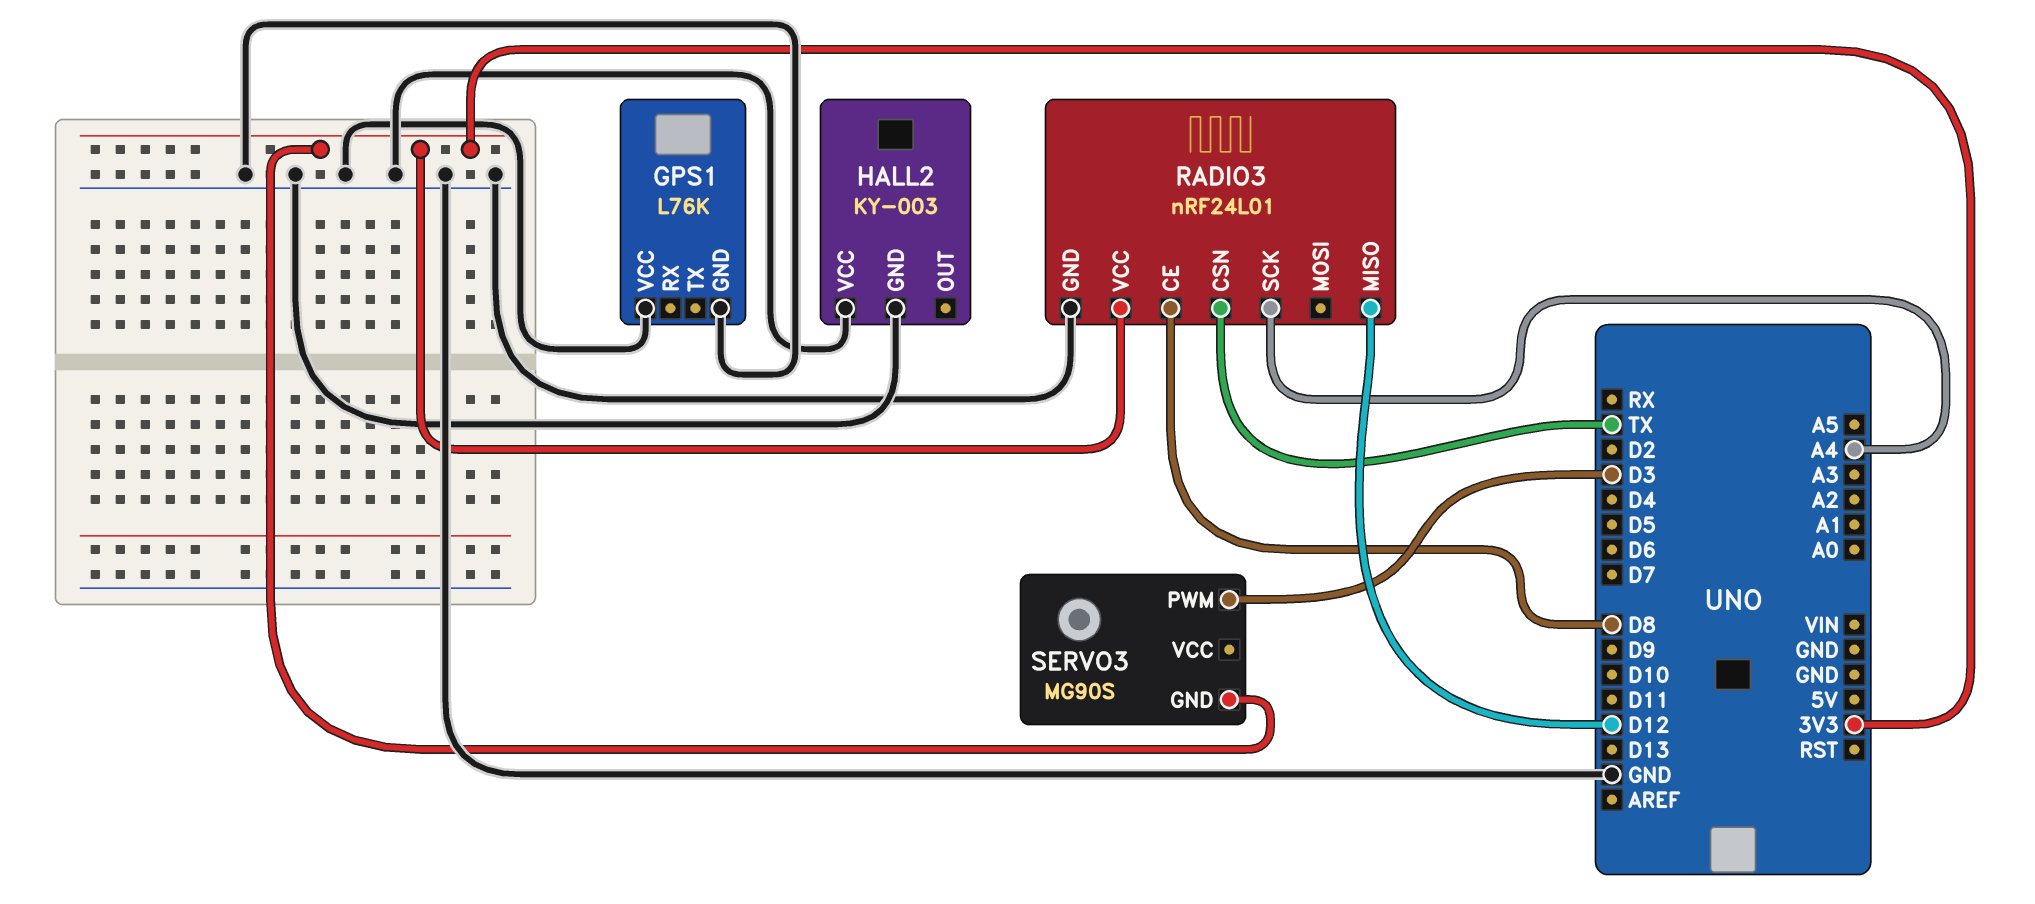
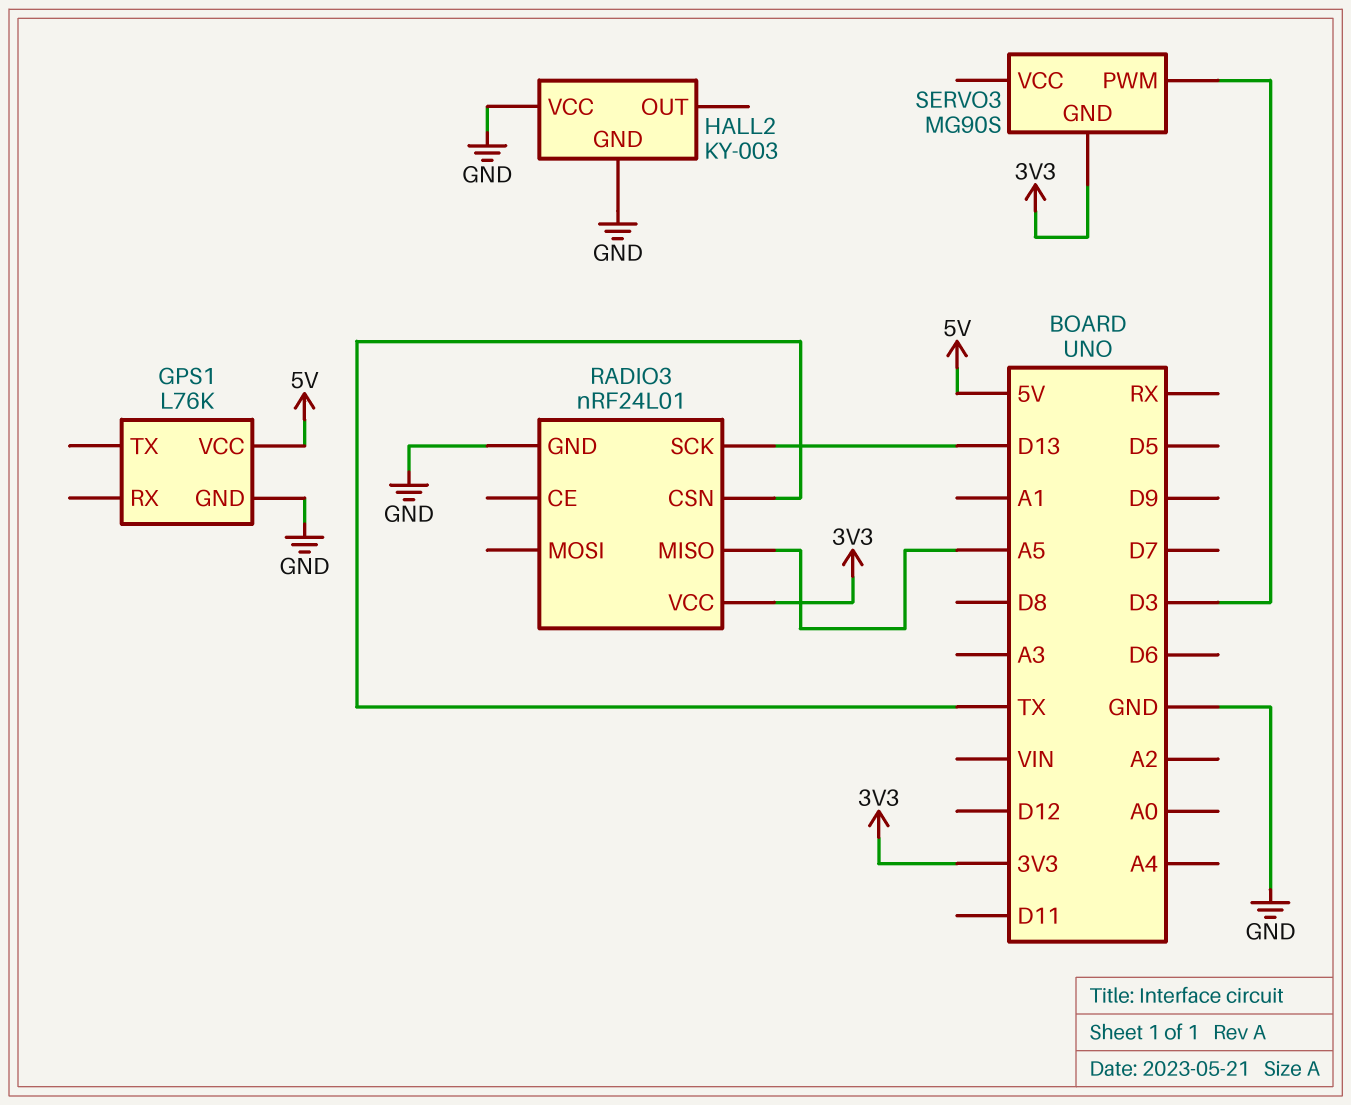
GPS1 pin VCC: GND -> 5V
RADIO3 pin CE: D8 -> none
RADIO3 pin MISO: D12 -> A5
RADIO3 pin SCK: A4 -> D13

